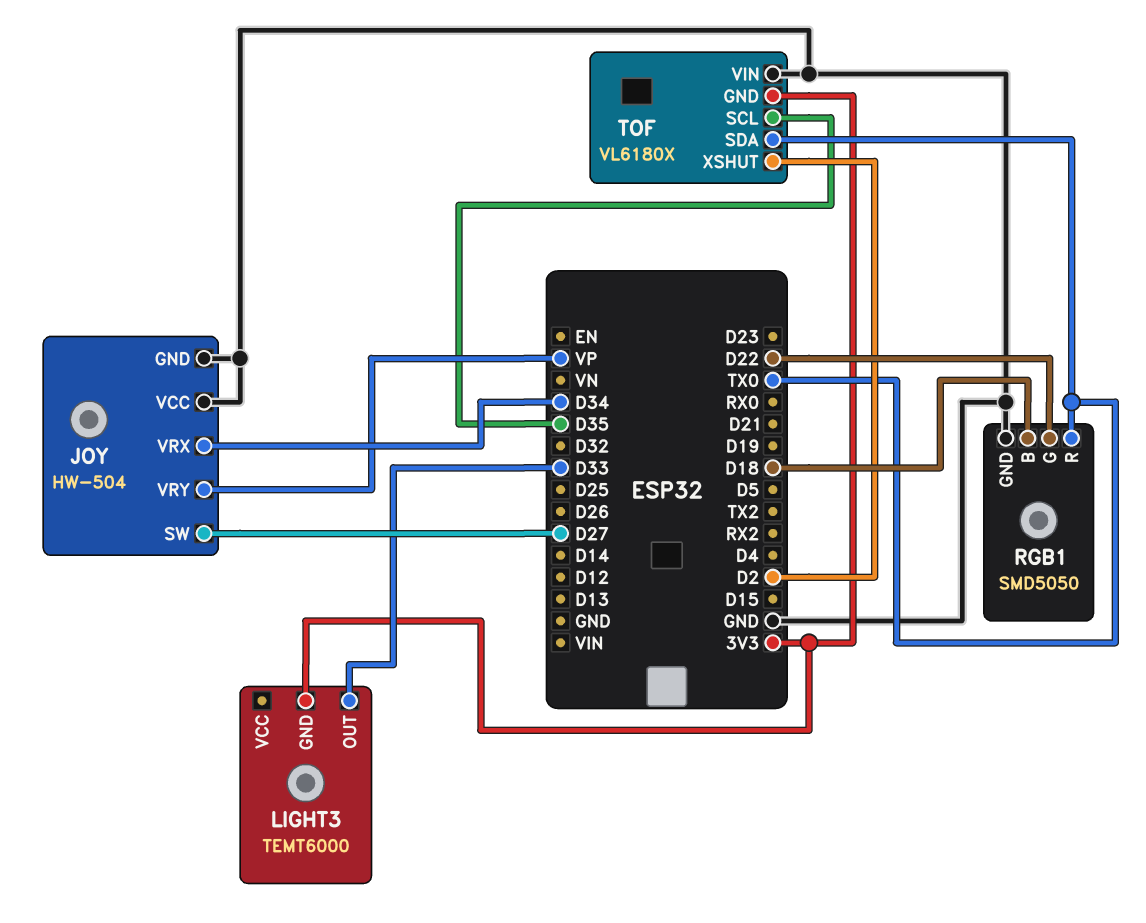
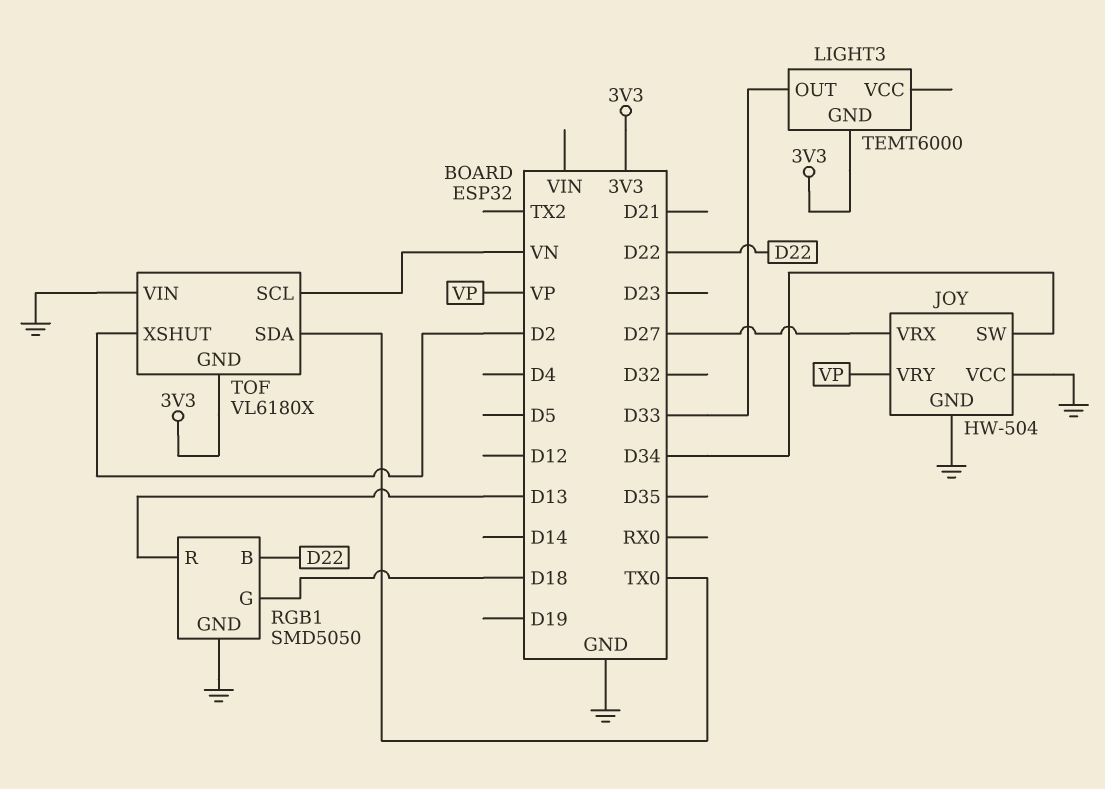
JOY pin SW: D27 -> D34
JOY pin VRX: D34 -> D27
RGB1 pin B: D18 -> D22
RGB1 pin G: D22 -> D18
RGB1 pin R: TX0 -> D13
TOF pin SCL: D35 -> VN

